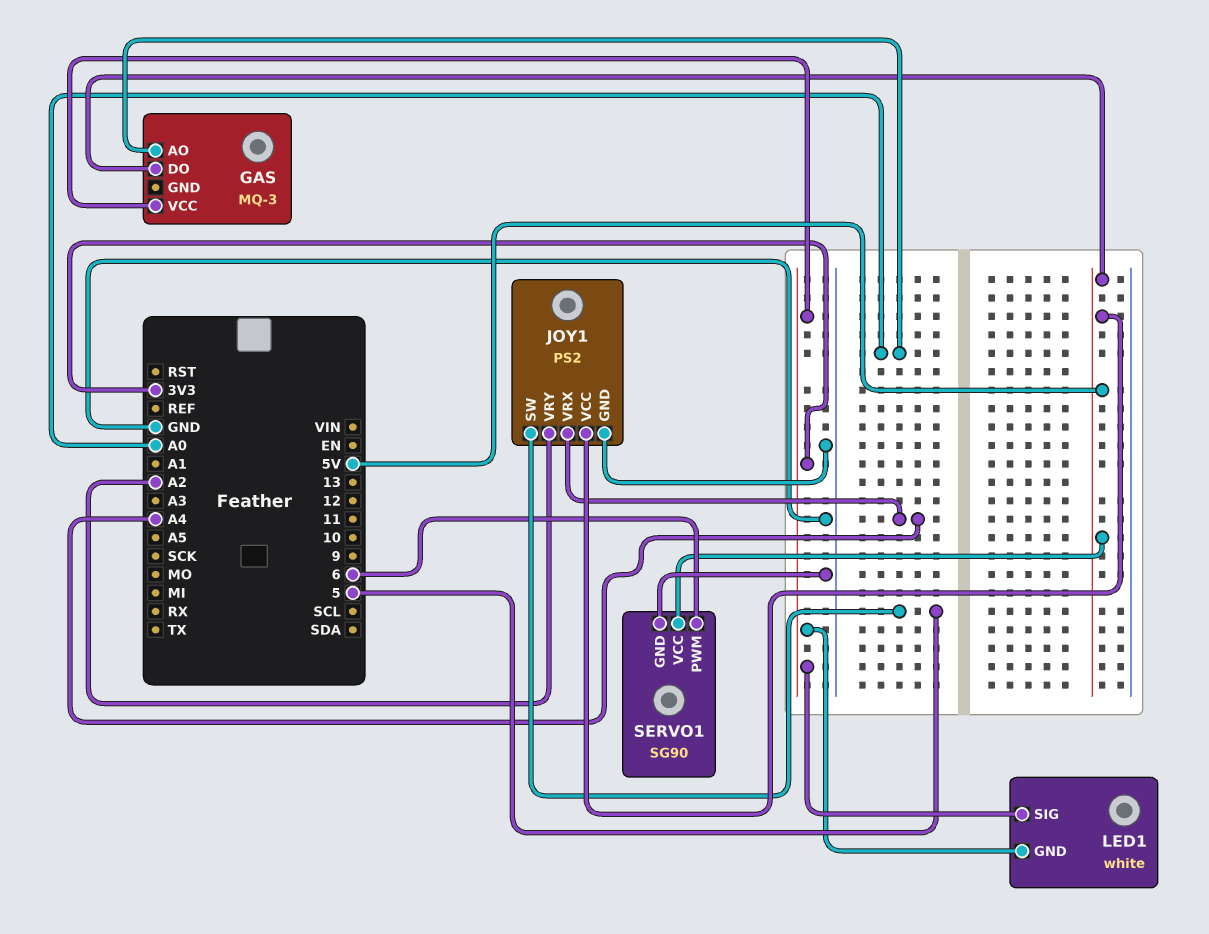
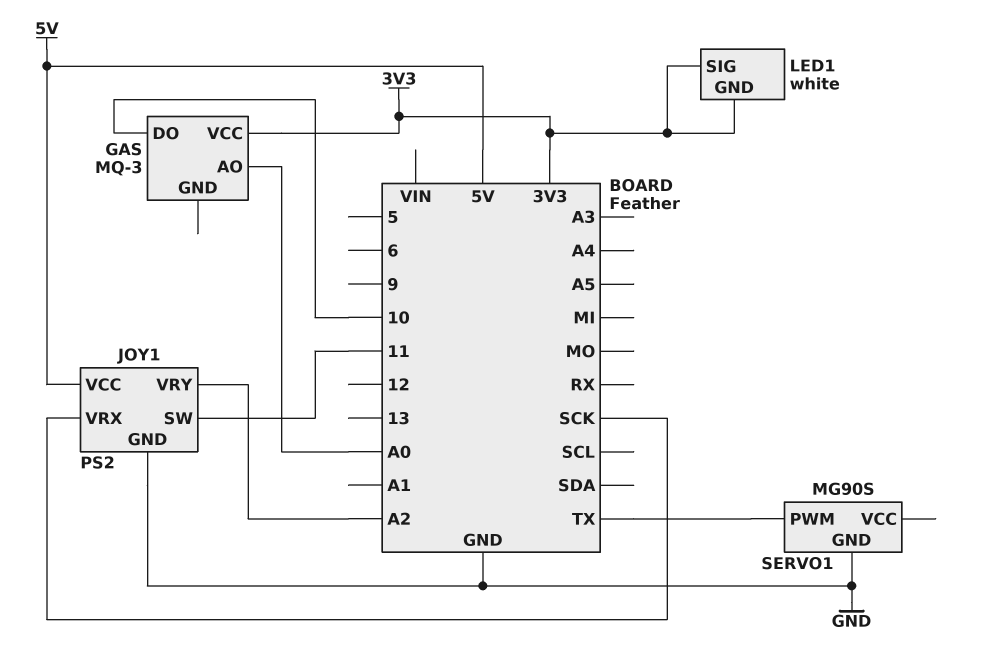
GAS pin DO: 5V -> 10
JOY1 pin SW: 5 -> 11
JOY1 pin VRX: A4 -> SCK
SERVO1: SG90 -> MG90S
SERVO1 pin PWM: 6 -> TX
SERVO1 pin VCC: 5V -> none

